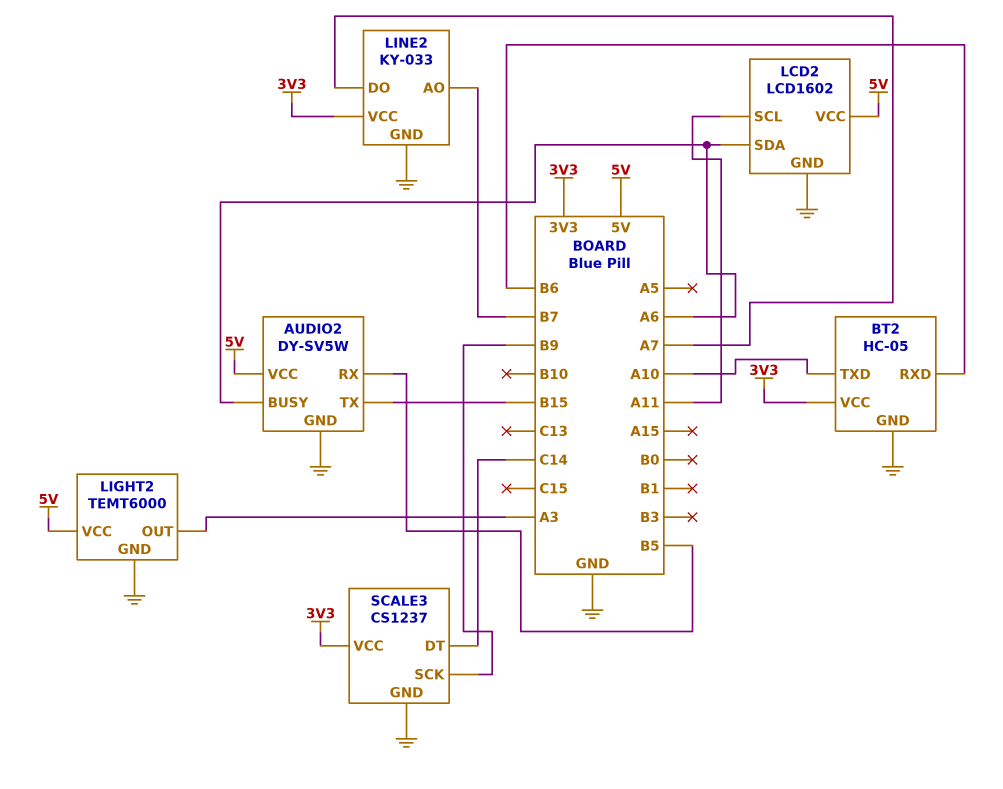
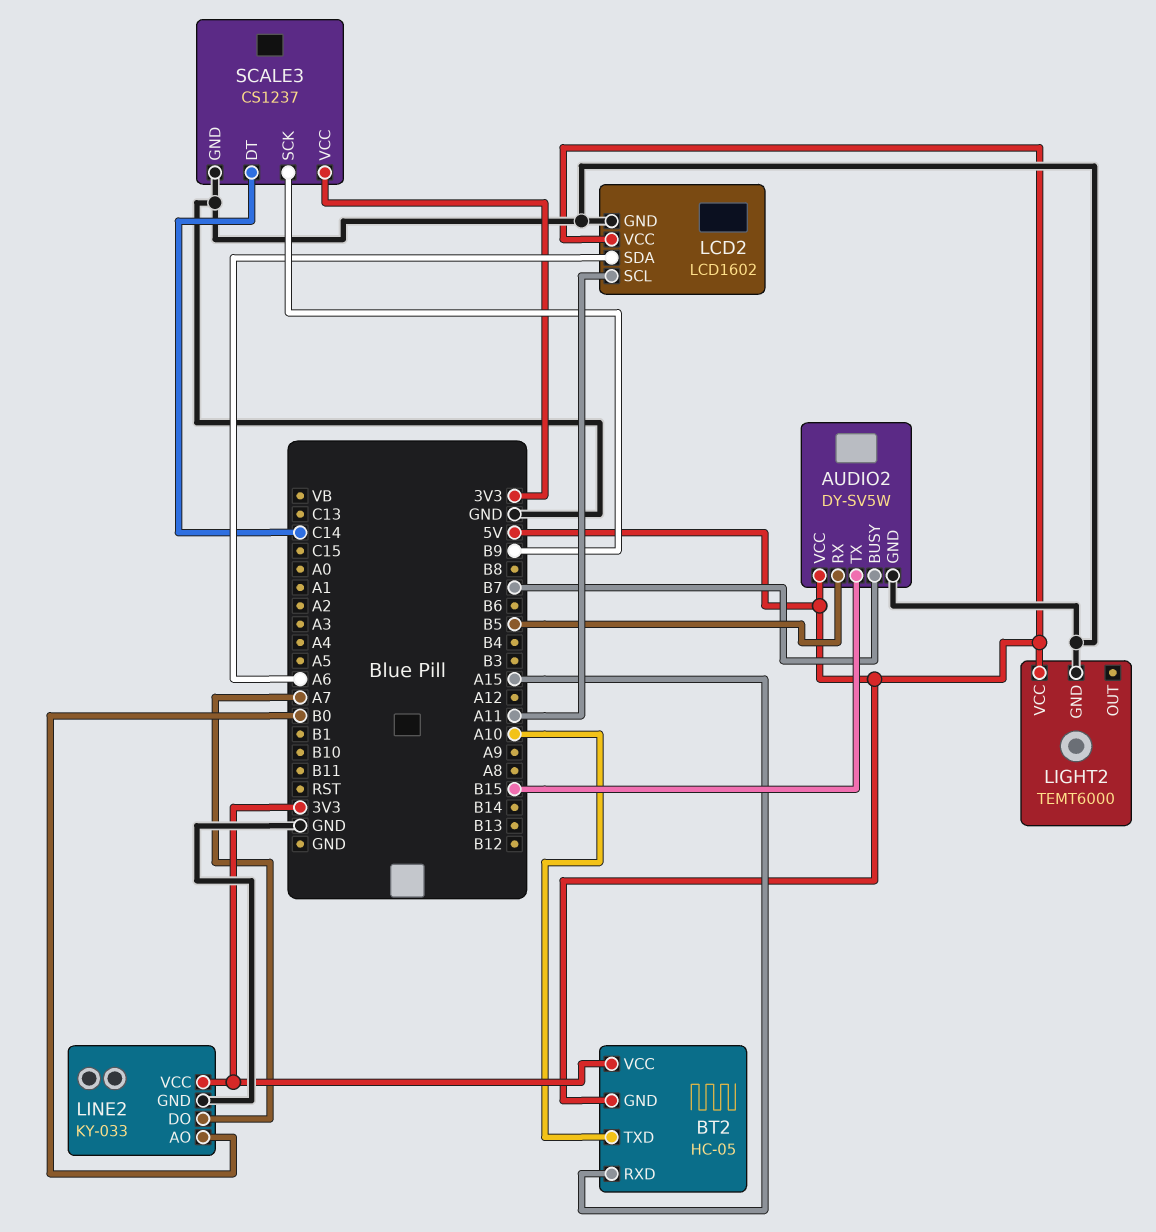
AUDIO2 pin BUSY: A6 -> B7
BT2 pin GND: GND -> 5V
BT2 pin RXD: B6 -> A15
LIGHT2 pin OUT: A3 -> none
LINE2 pin AO: B7 -> B0

